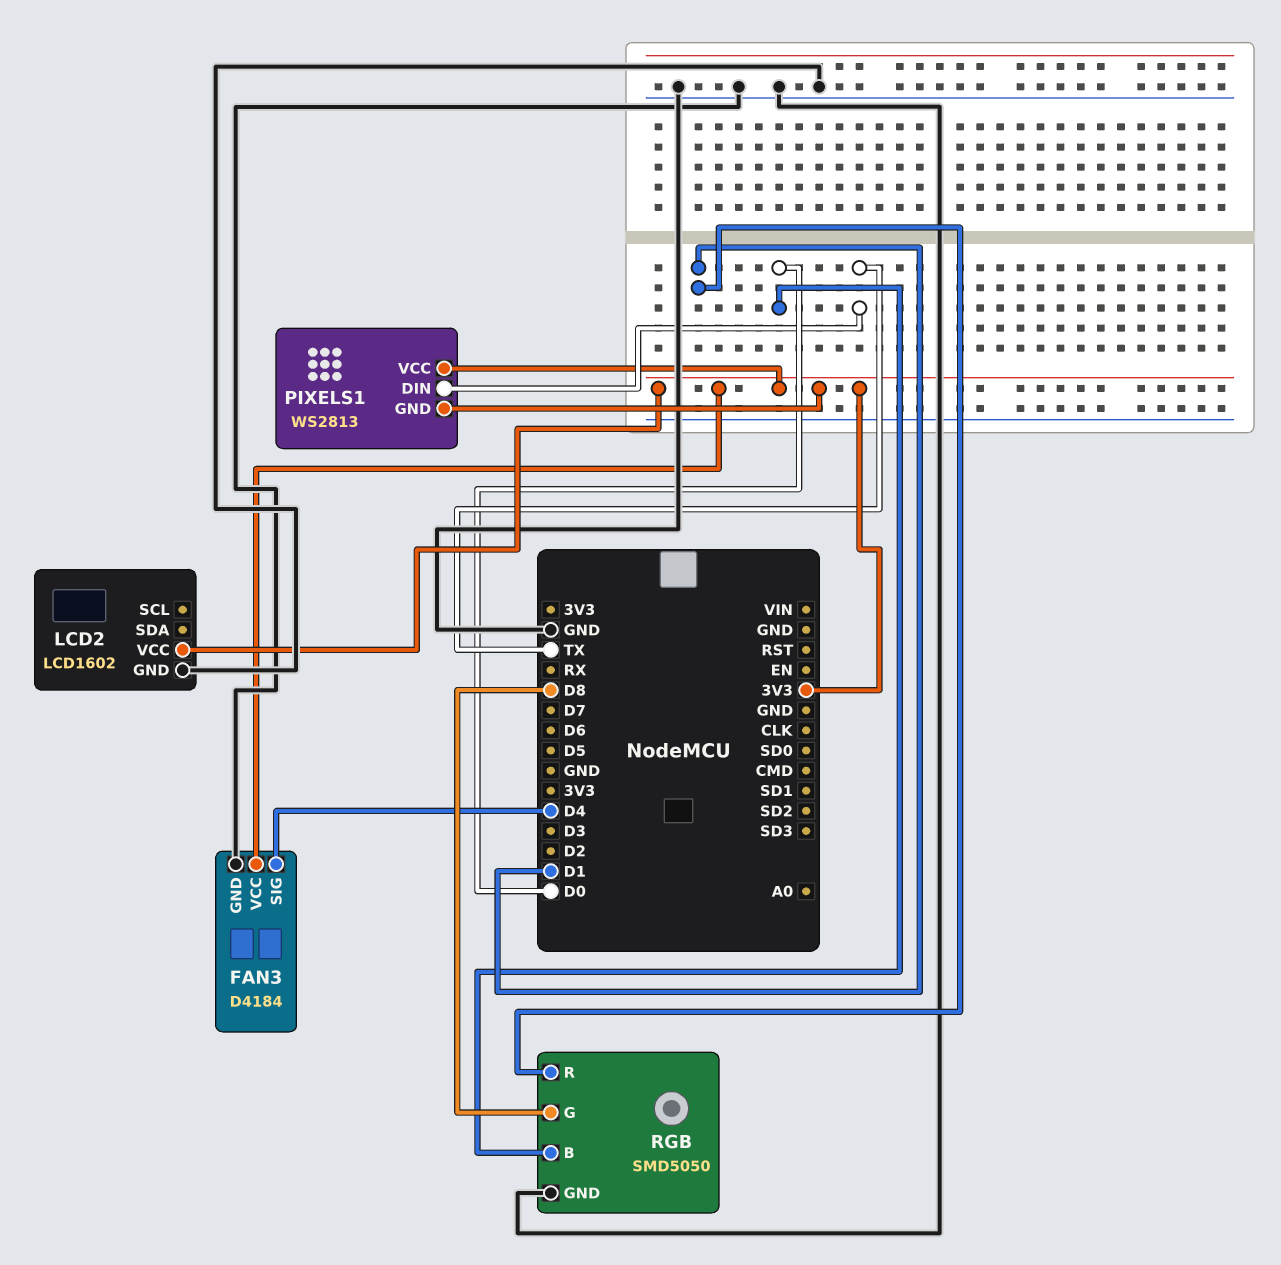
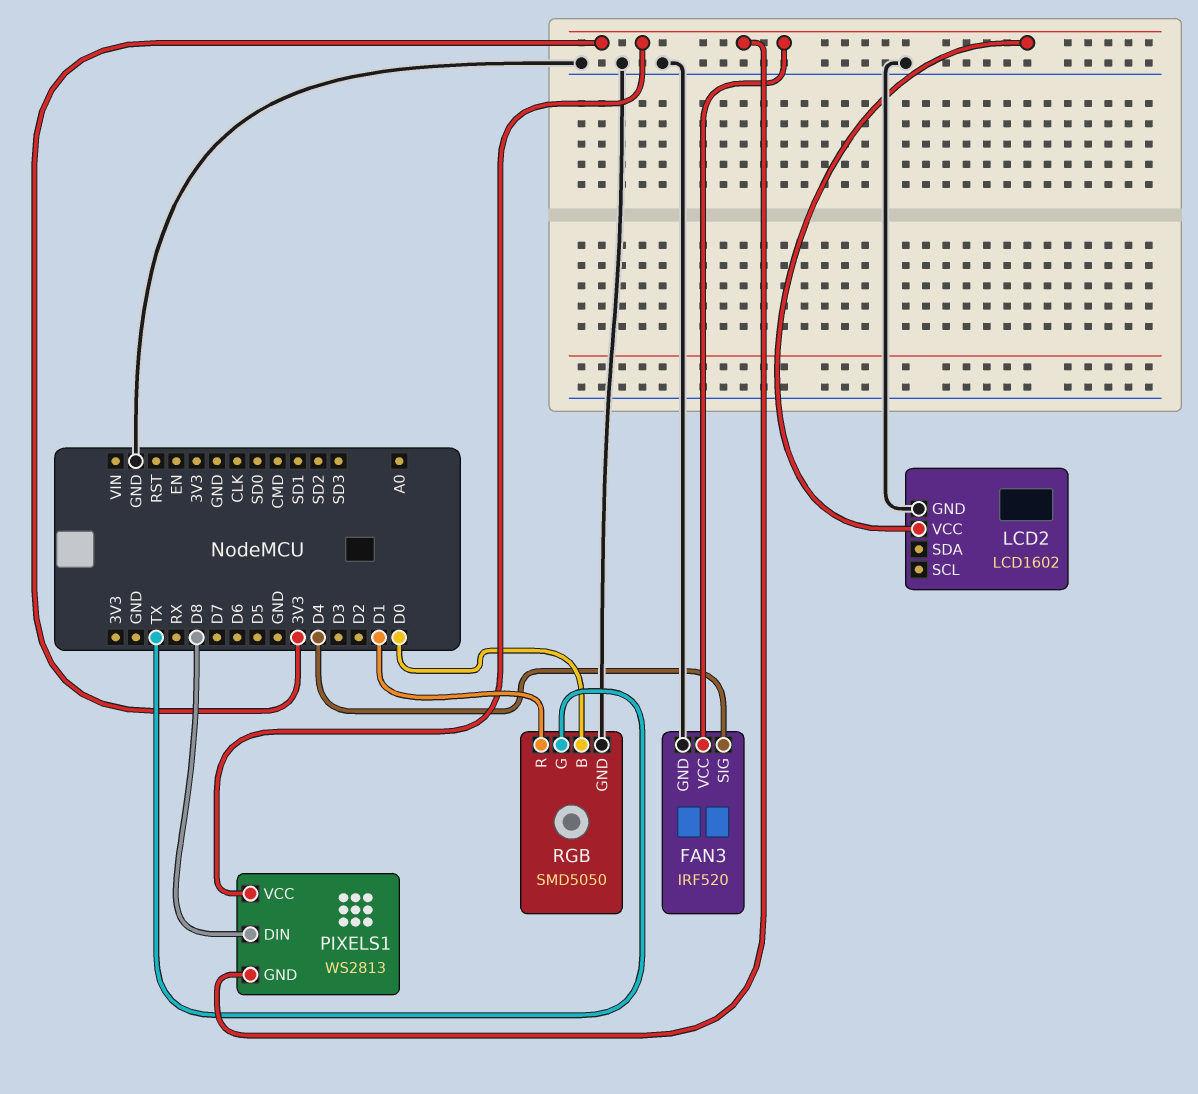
FAN3: D4184 -> IRF520
PIXELS1 pin DIN: TX -> D8
RGB pin G: D8 -> TX

